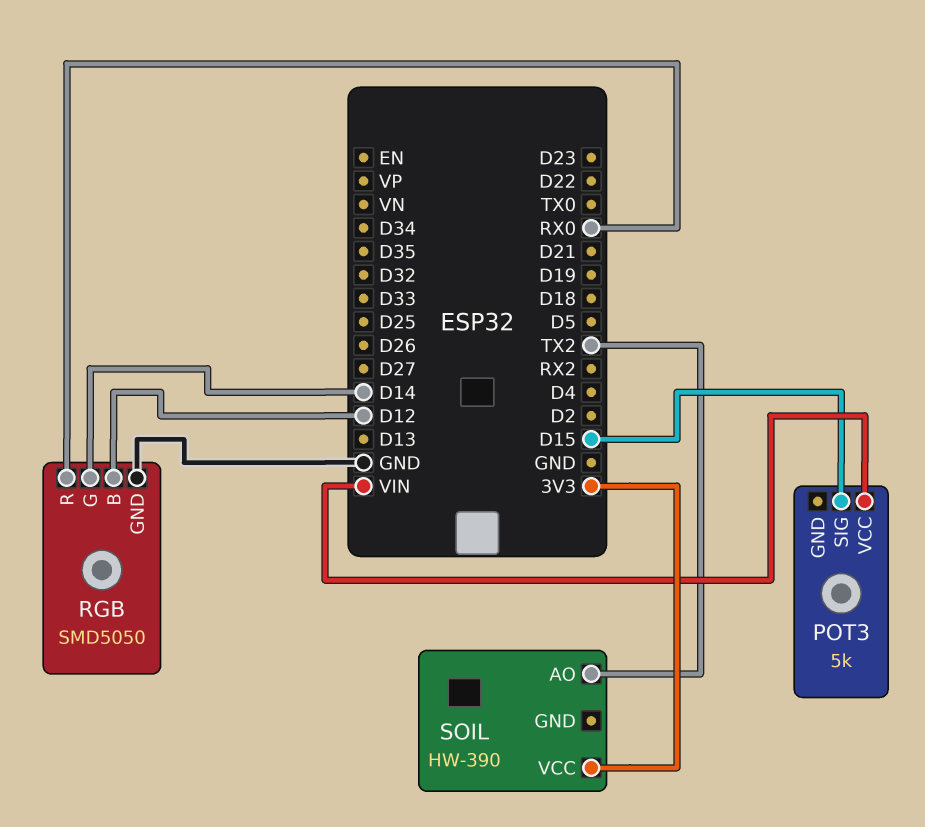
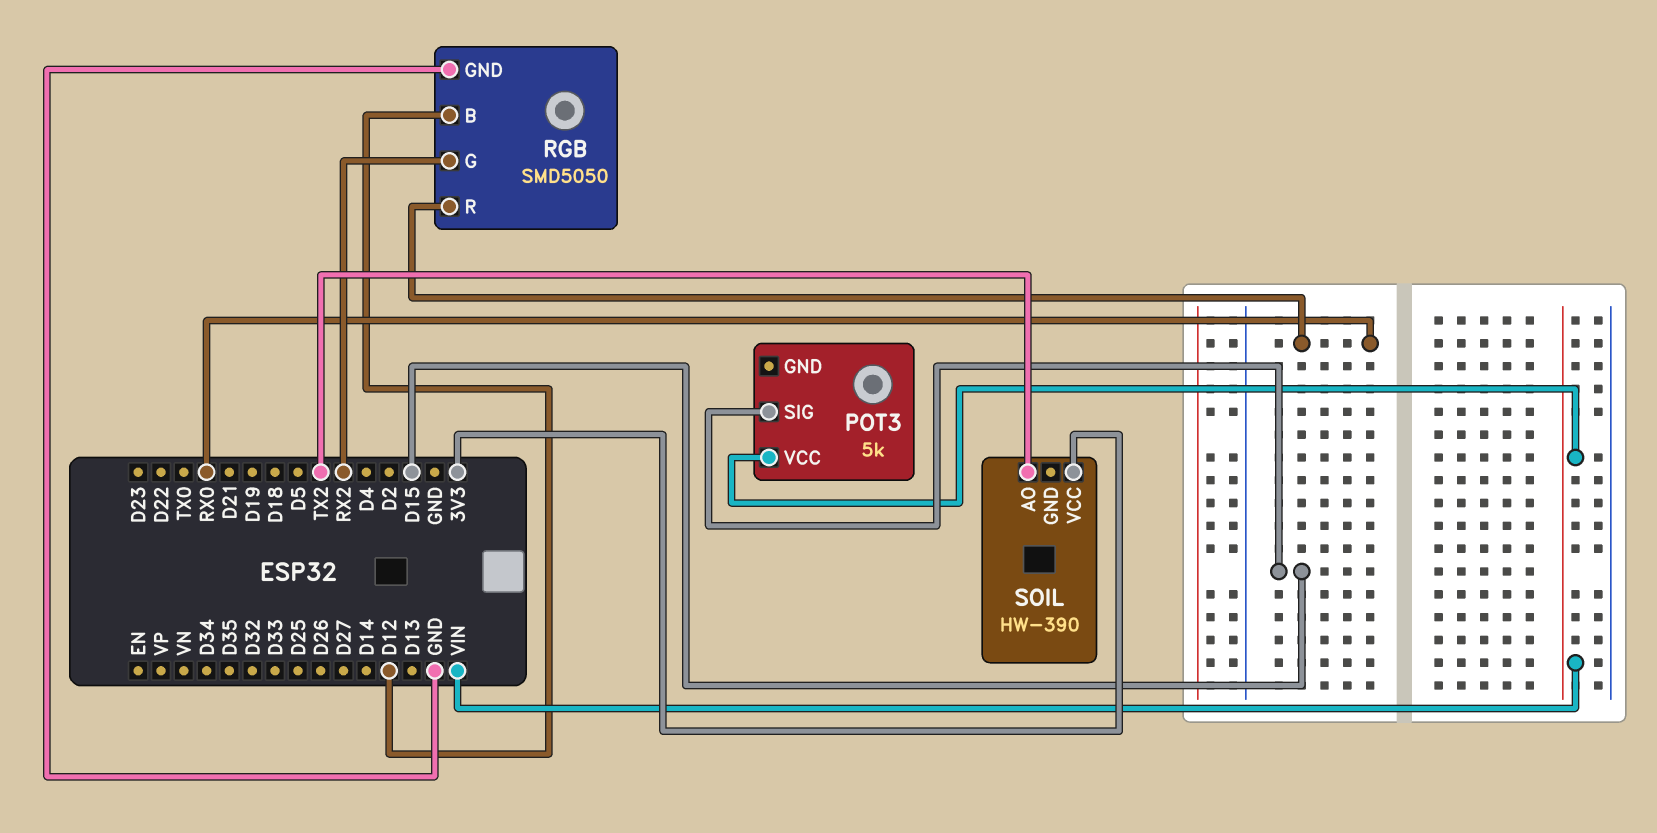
RGB pin G: D14 -> RX2

